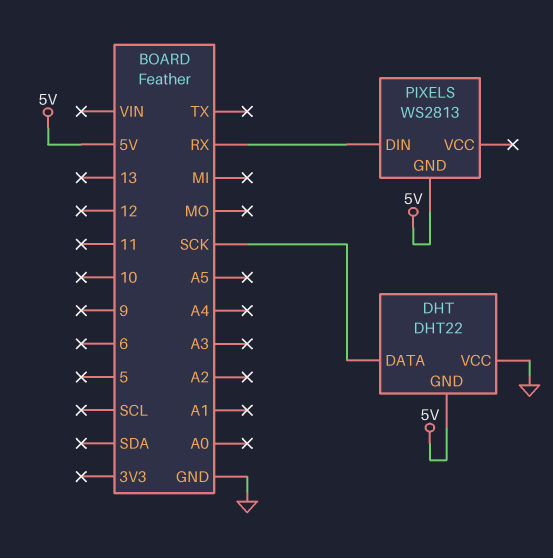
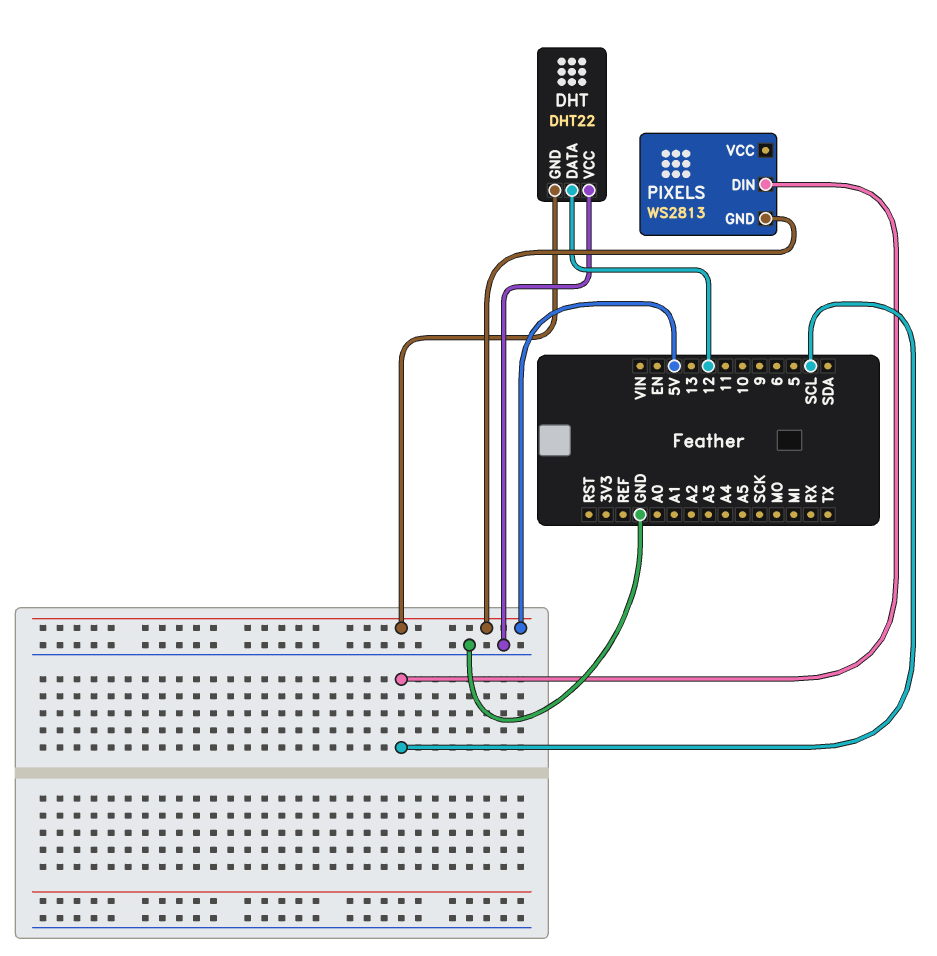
DHT pin DATA: SCK -> 12
PIXELS pin DIN: RX -> SCL

